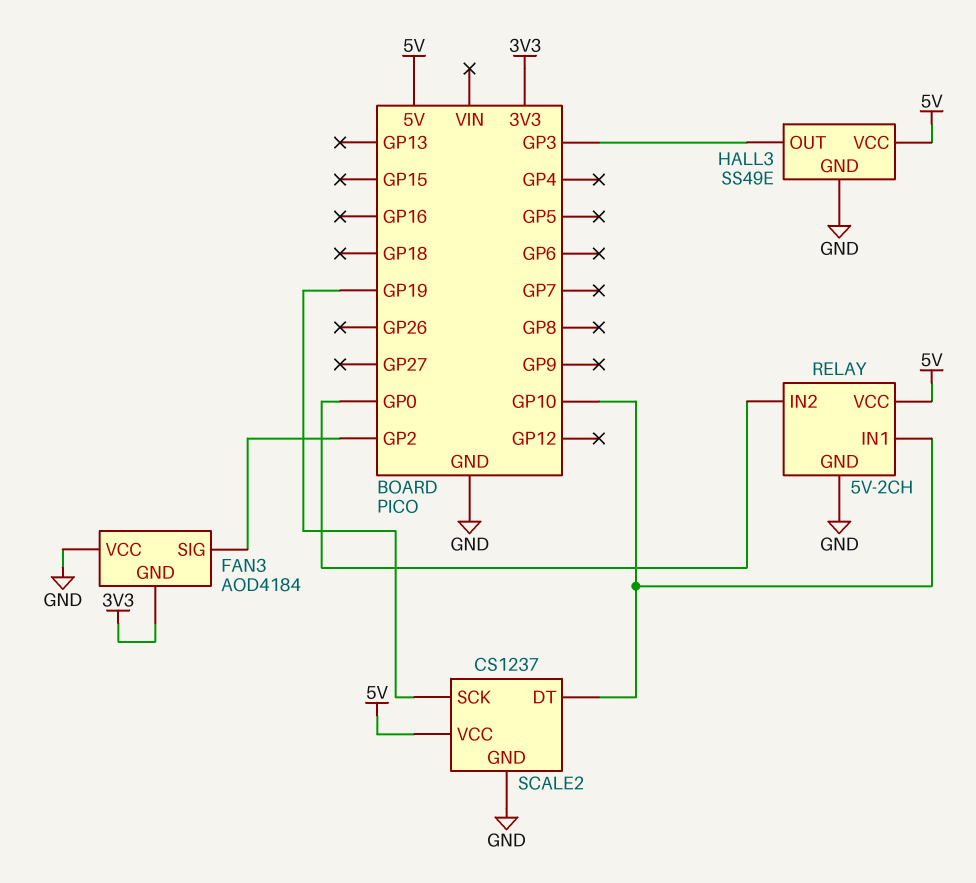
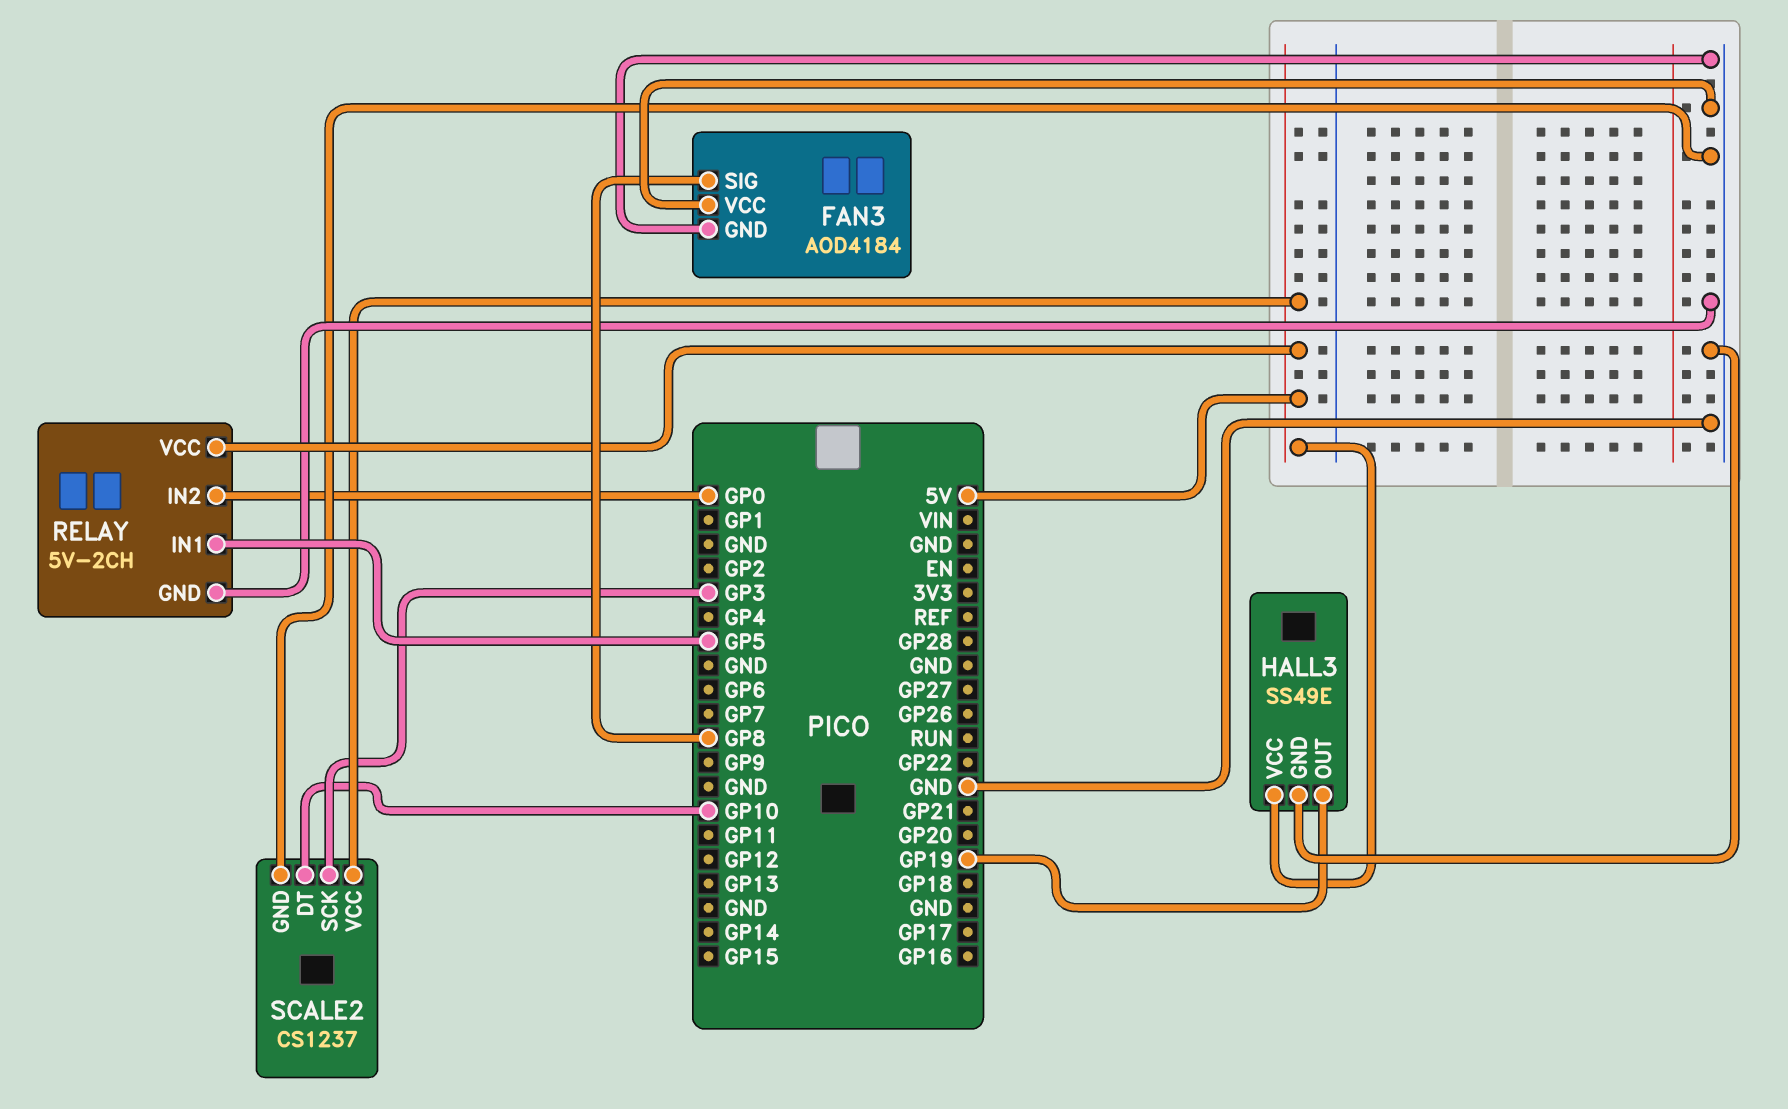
FAN3 pin GND: 3V3 -> GND
FAN3 pin SIG: GP2 -> GP8
HALL3 pin OUT: GP3 -> GP19
RELAY pin IN1: GP10 -> GP5
SCALE2 pin SCK: GP19 -> GP3

